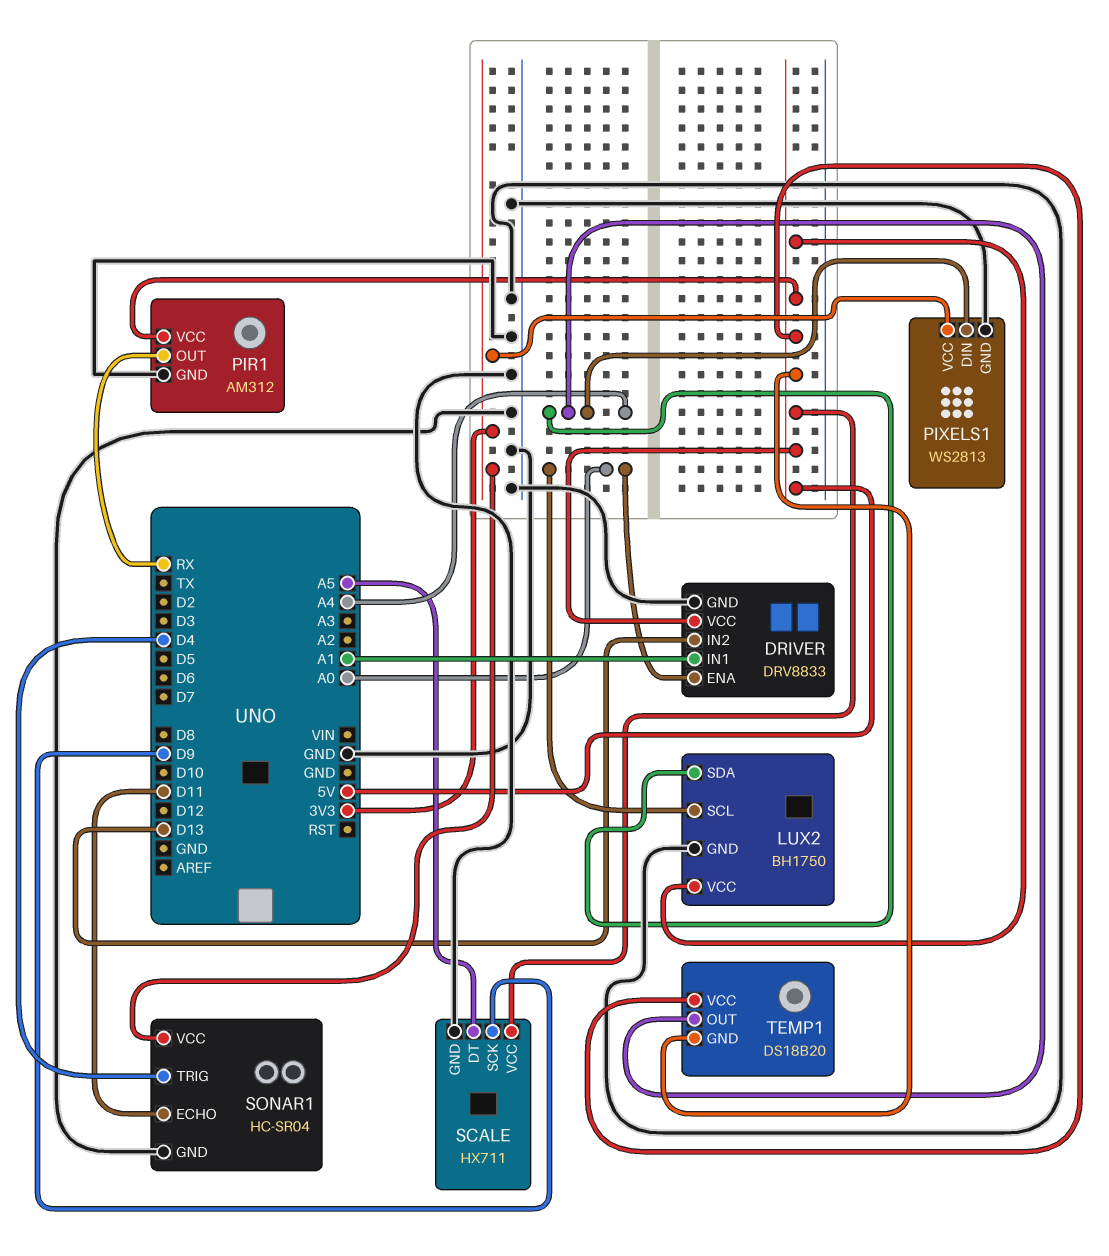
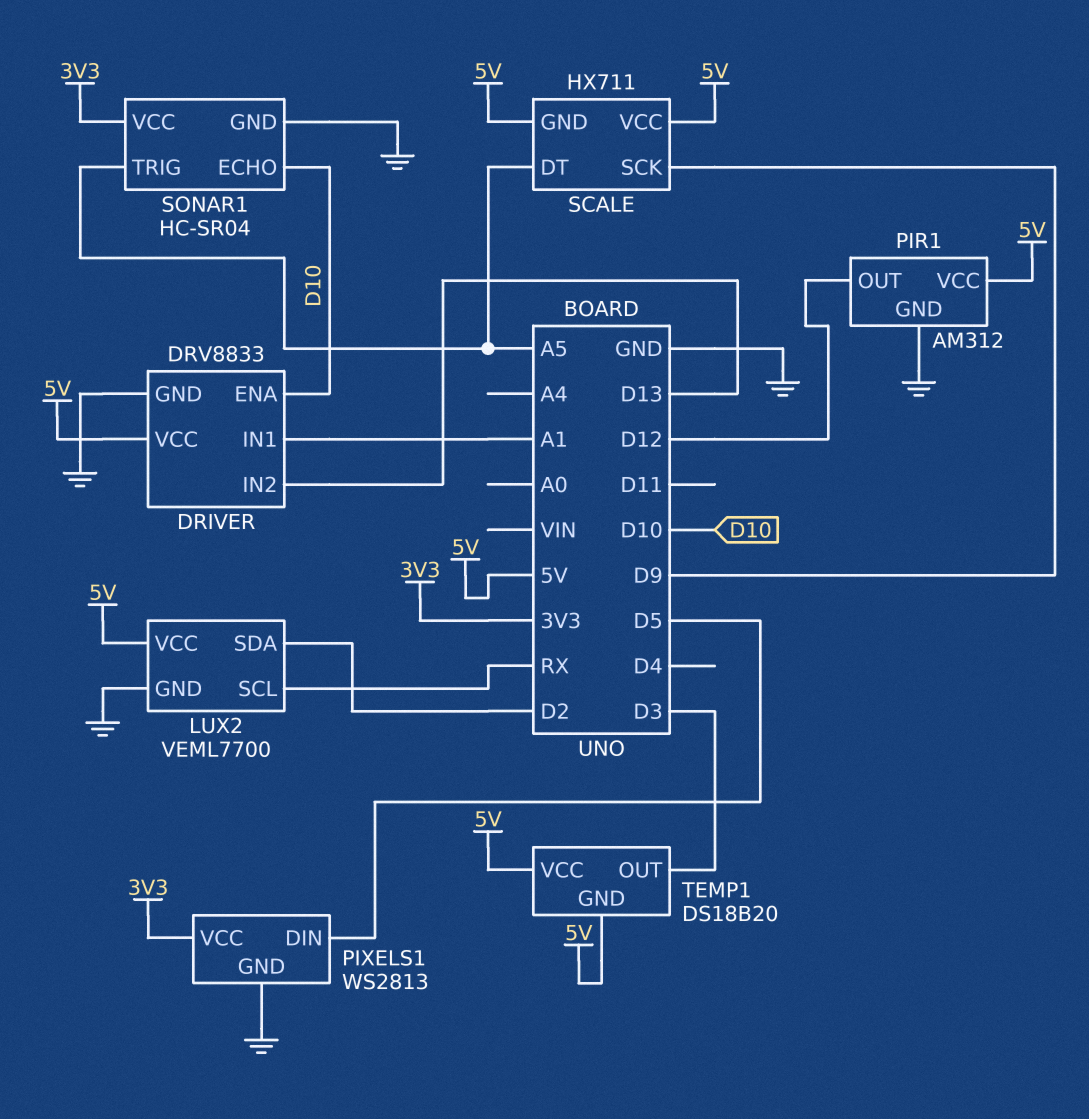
DRIVER pin ENA: A0 -> D10
LUX2: BH1750 -> VEML7700
LUX2 pin SCL: A0 -> RX
LUX2 pin SDA: A4 -> D2
PIR1 pin OUT: RX -> D12
PIXELS1 pin DIN: A4 -> D5
SCALE pin GND: GND -> 5V
SONAR1 pin ECHO: D11 -> D10
SONAR1 pin TRIG: D4 -> A5
TEMP1 pin OUT: A4 -> D3

